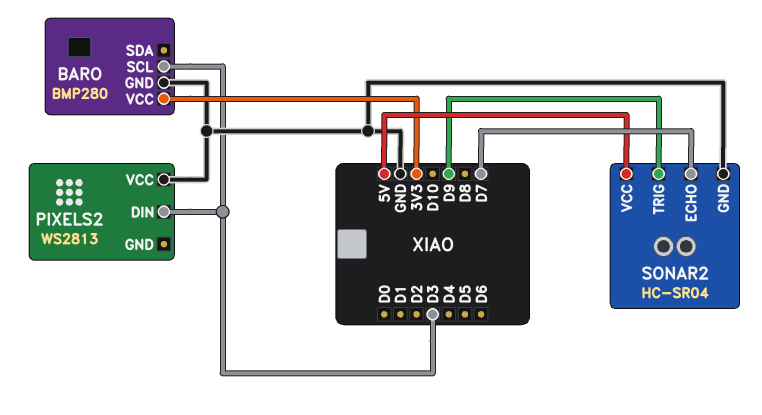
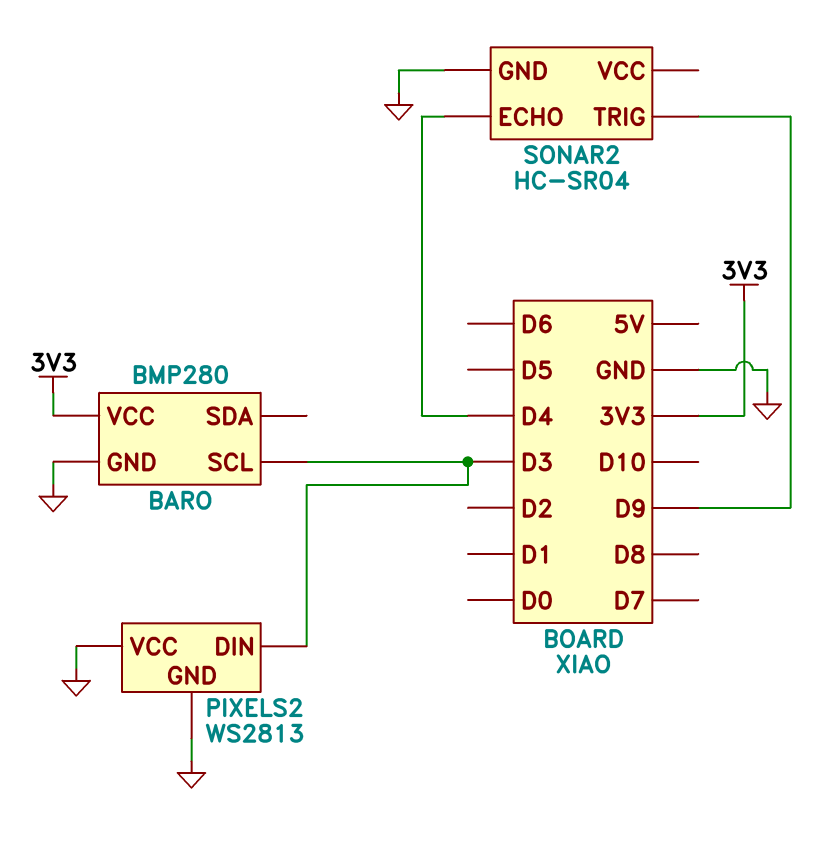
PIXELS2 pin GND: none -> GND
SONAR2 pin ECHO: D7 -> D4
SONAR2 pin VCC: 5V -> none

